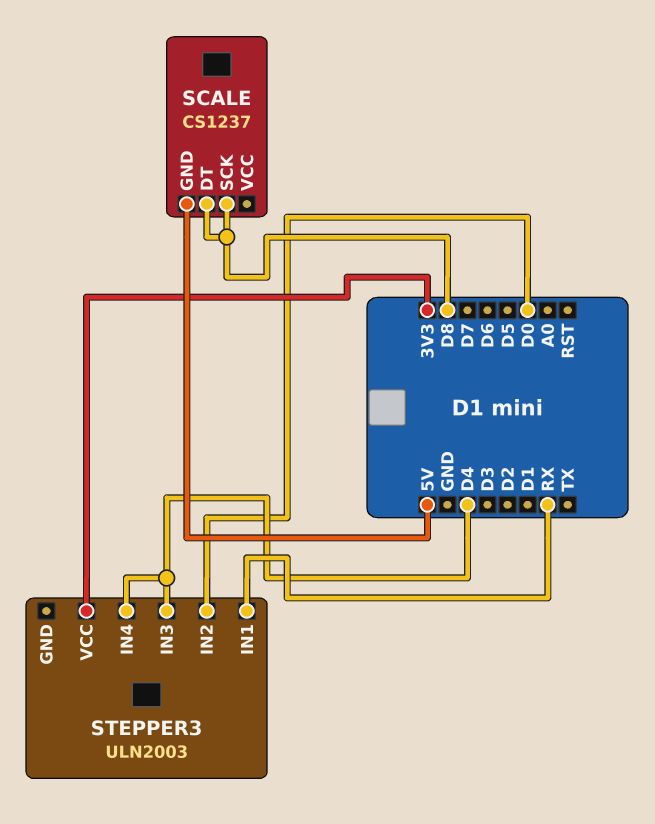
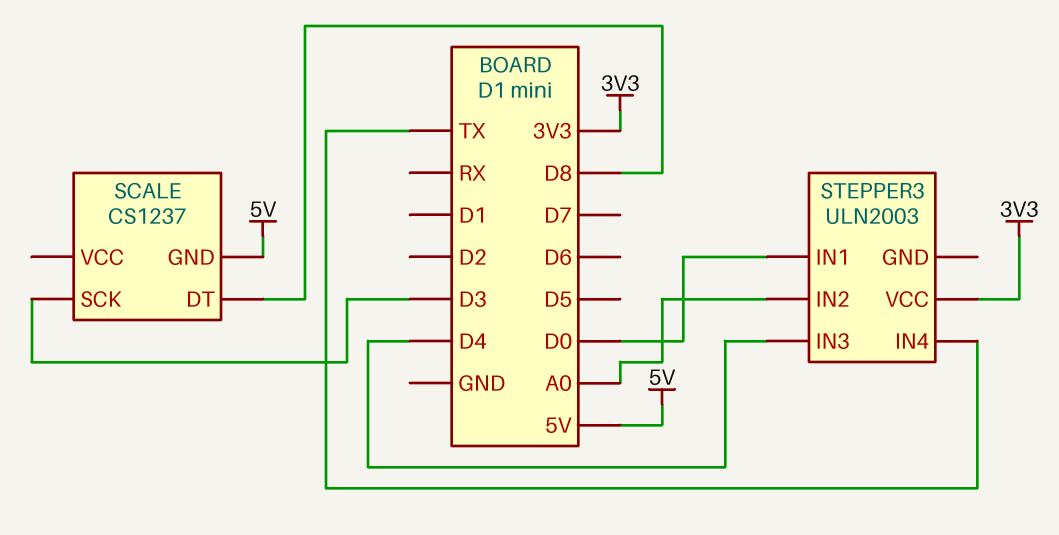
SCALE pin SCK: D8 -> D3
STEPPER3 pin IN1: RX -> D0
STEPPER3 pin IN2: D0 -> A0
STEPPER3 pin IN4: D4 -> TX

